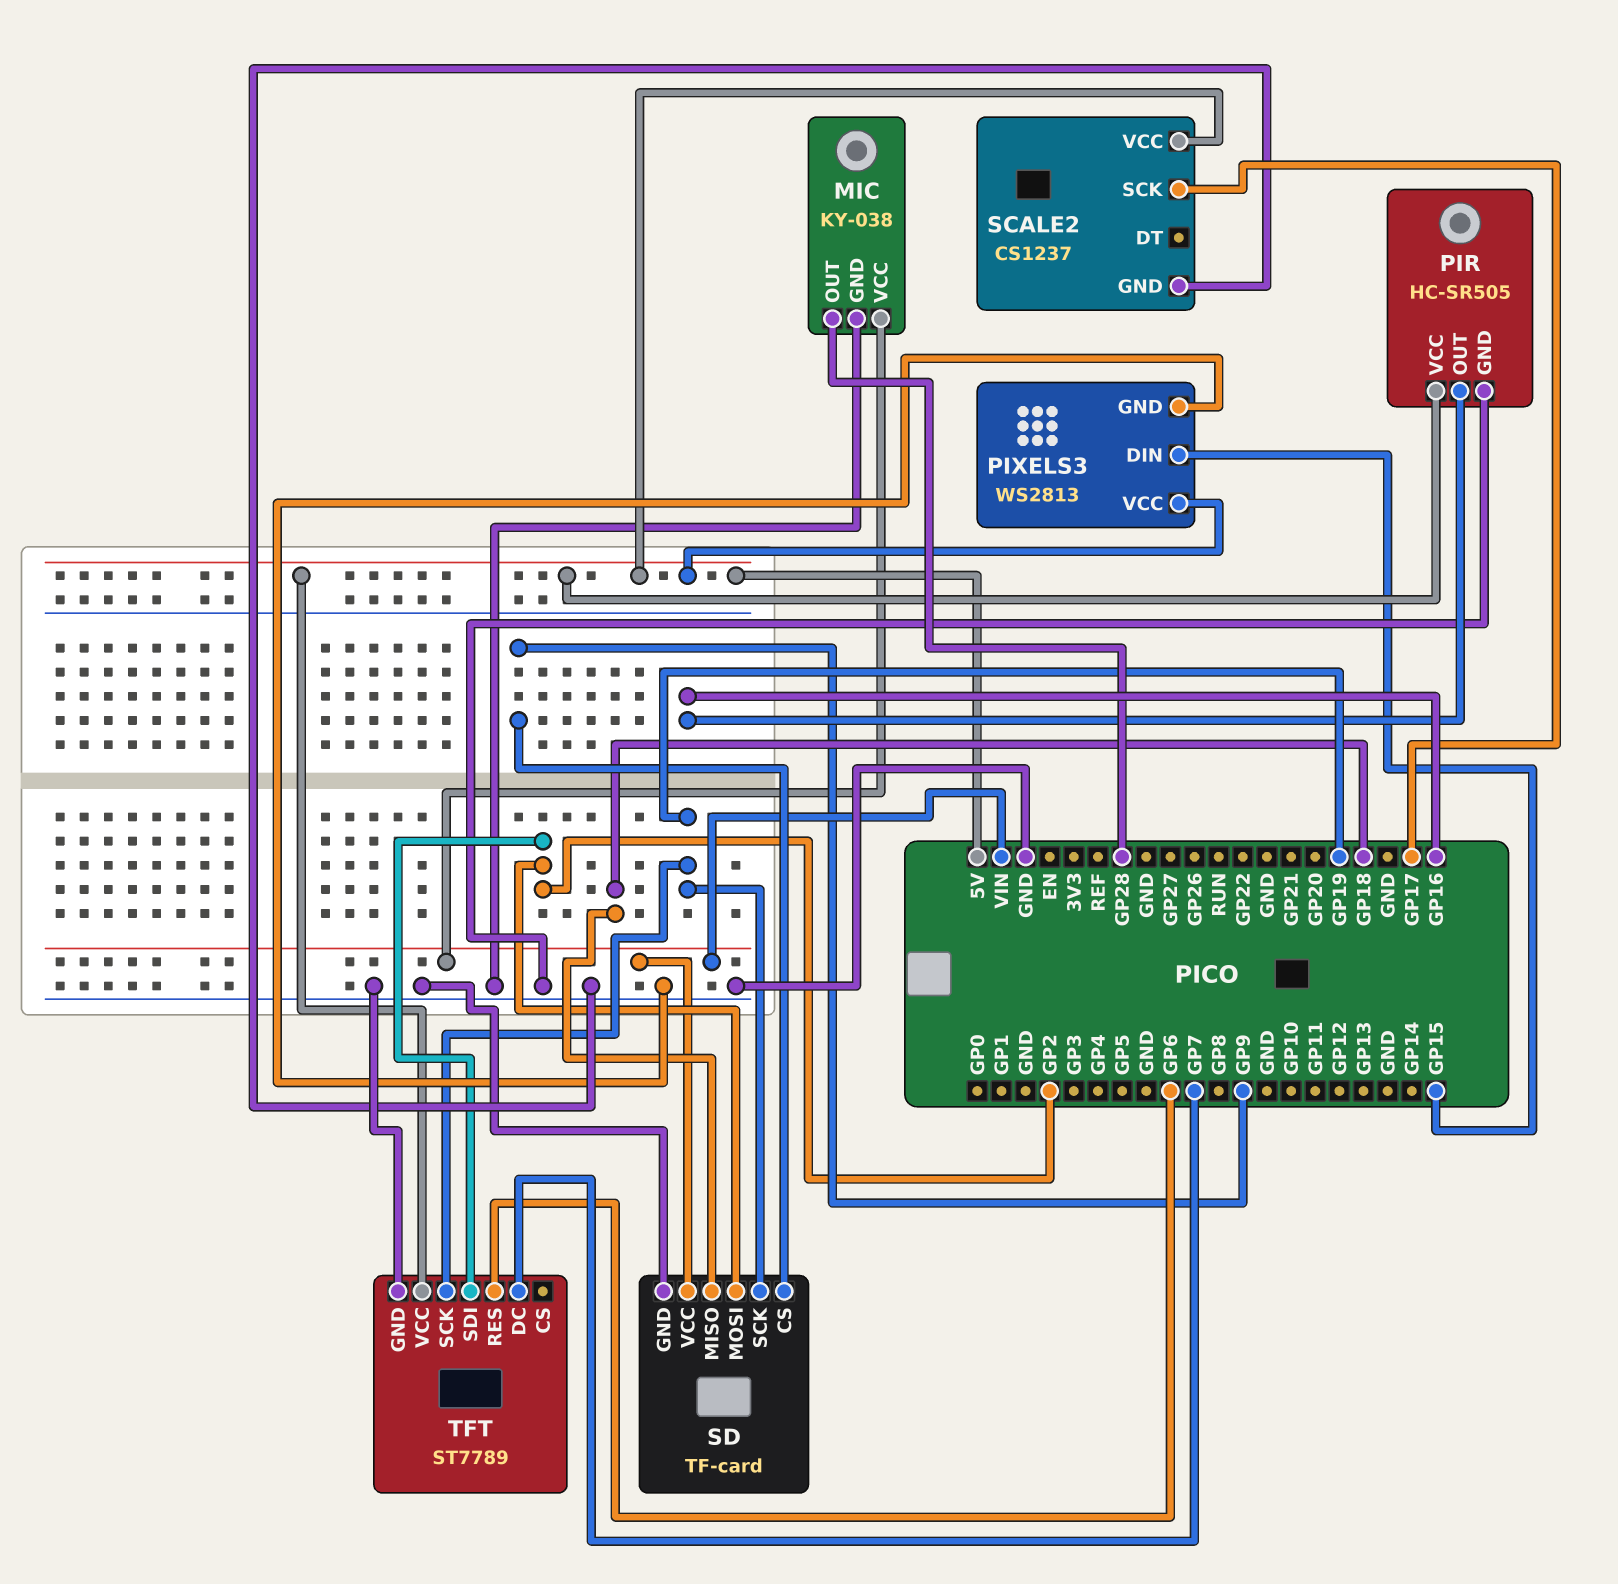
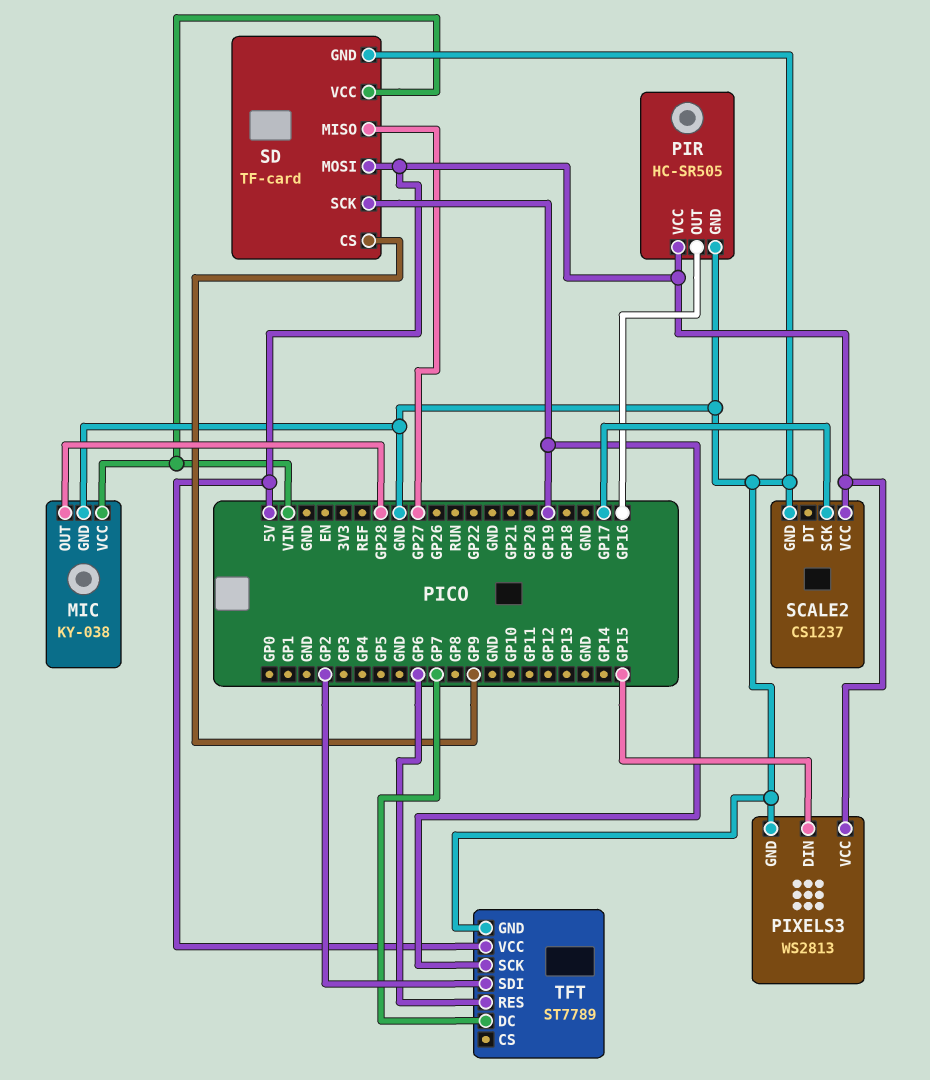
SD pin MISO: GP18 -> GP27
SD pin MOSI: GP2 -> 5V

